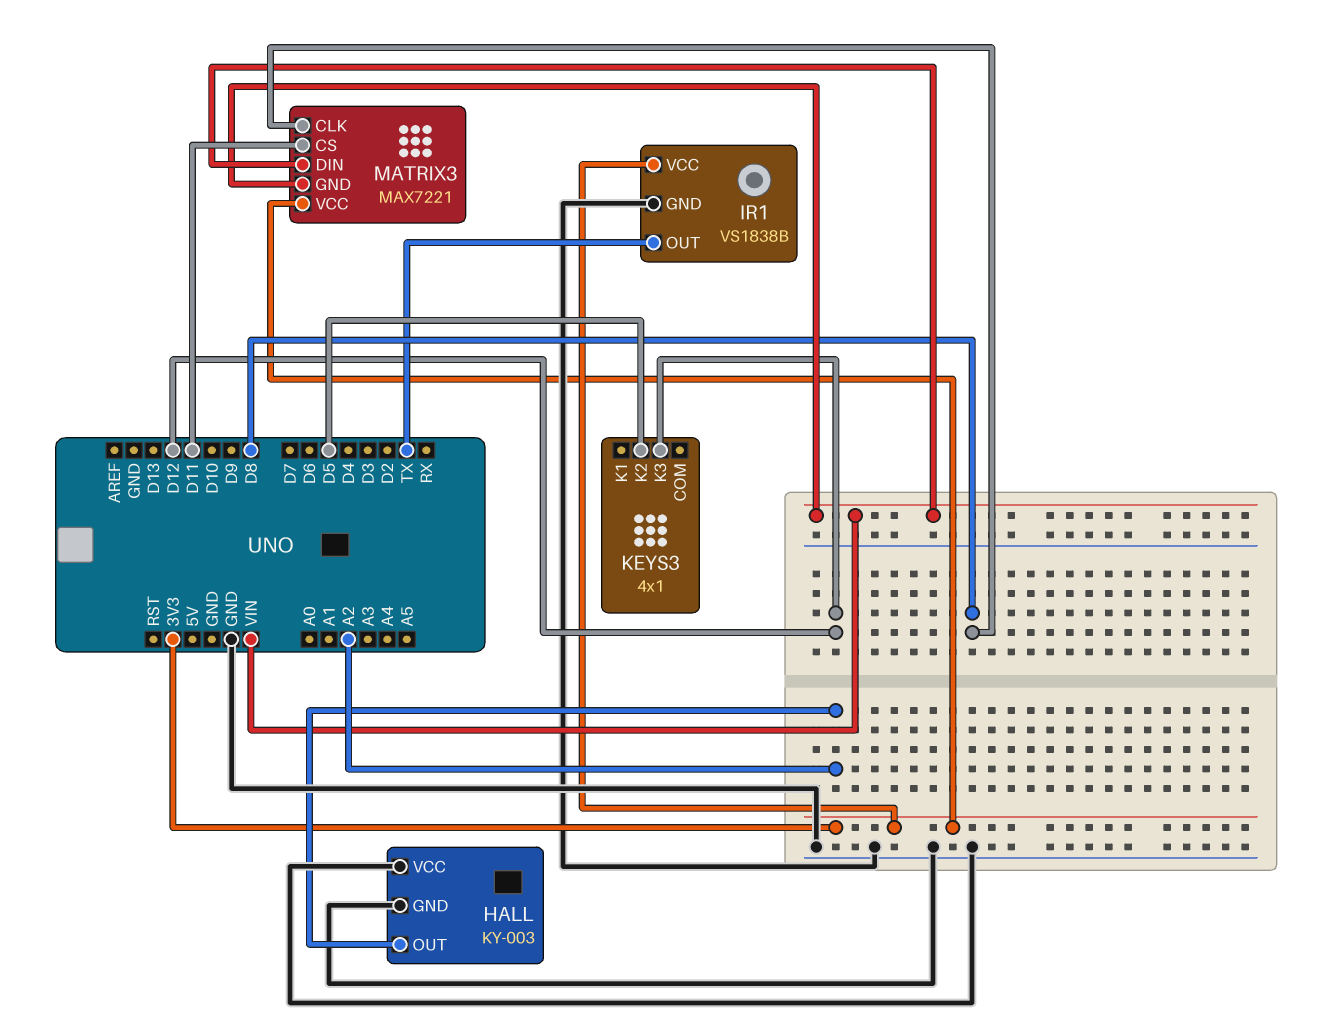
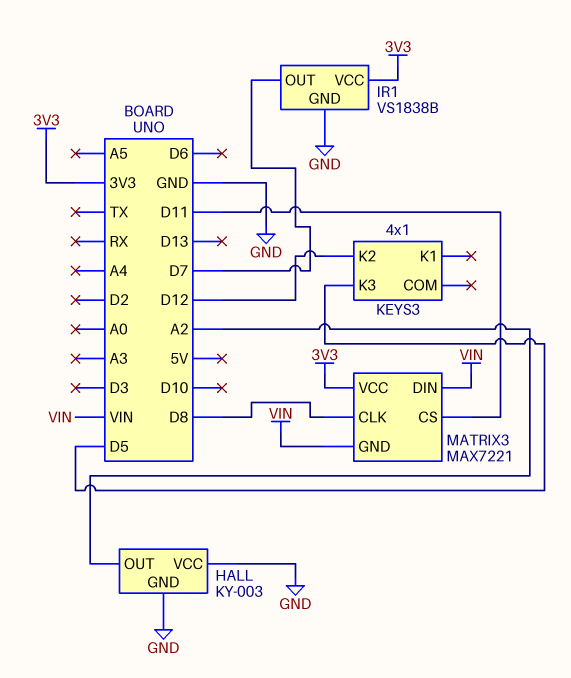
IR1 pin OUT: TX -> D7
KEYS3 pin K2: D5 -> D12
KEYS3 pin K3: D12 -> D5

